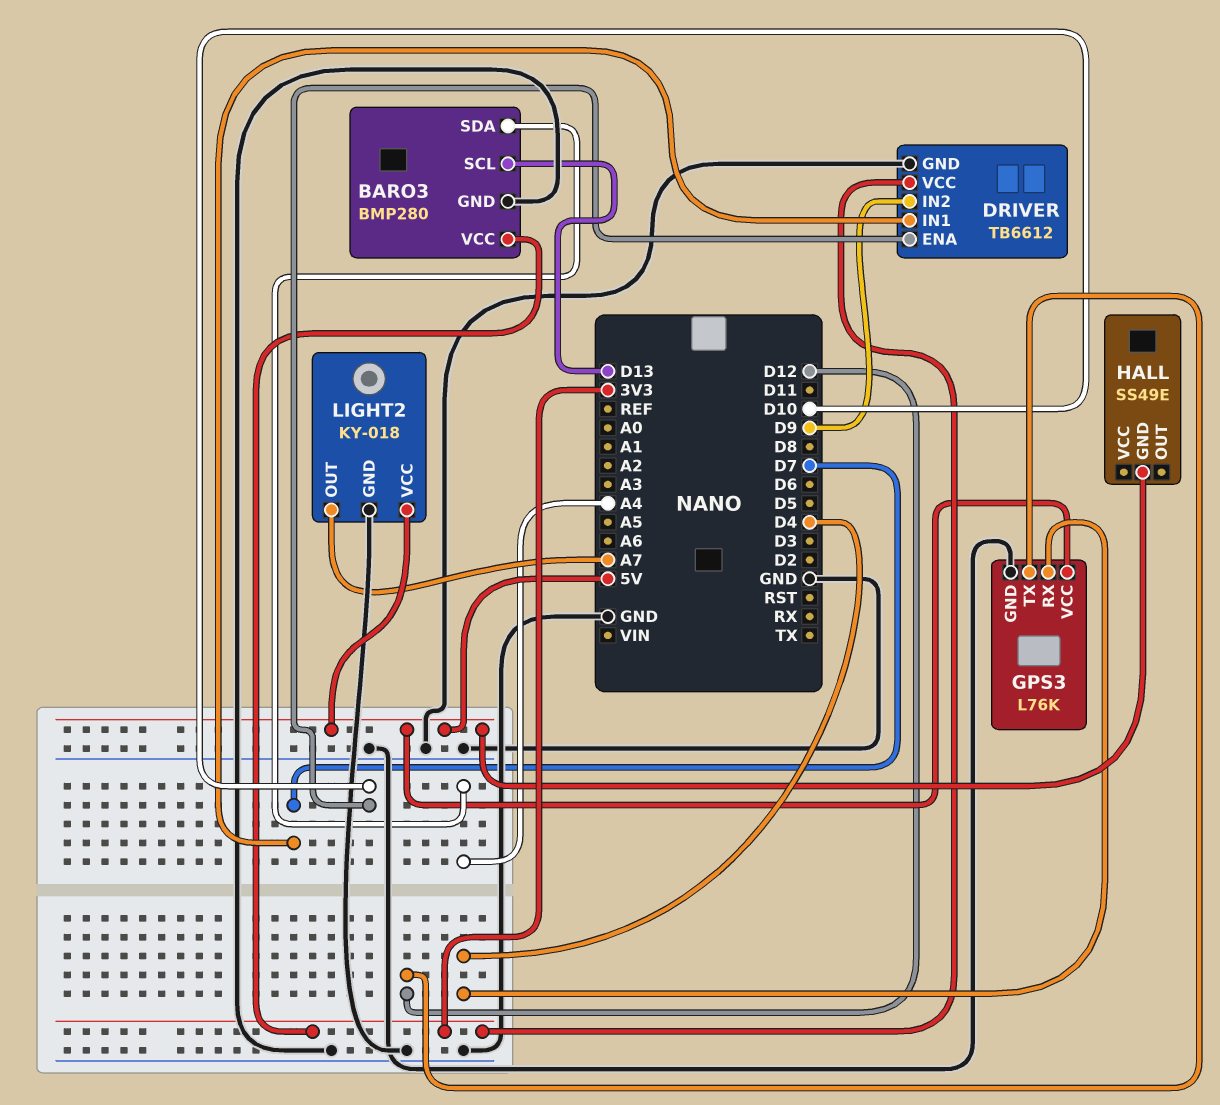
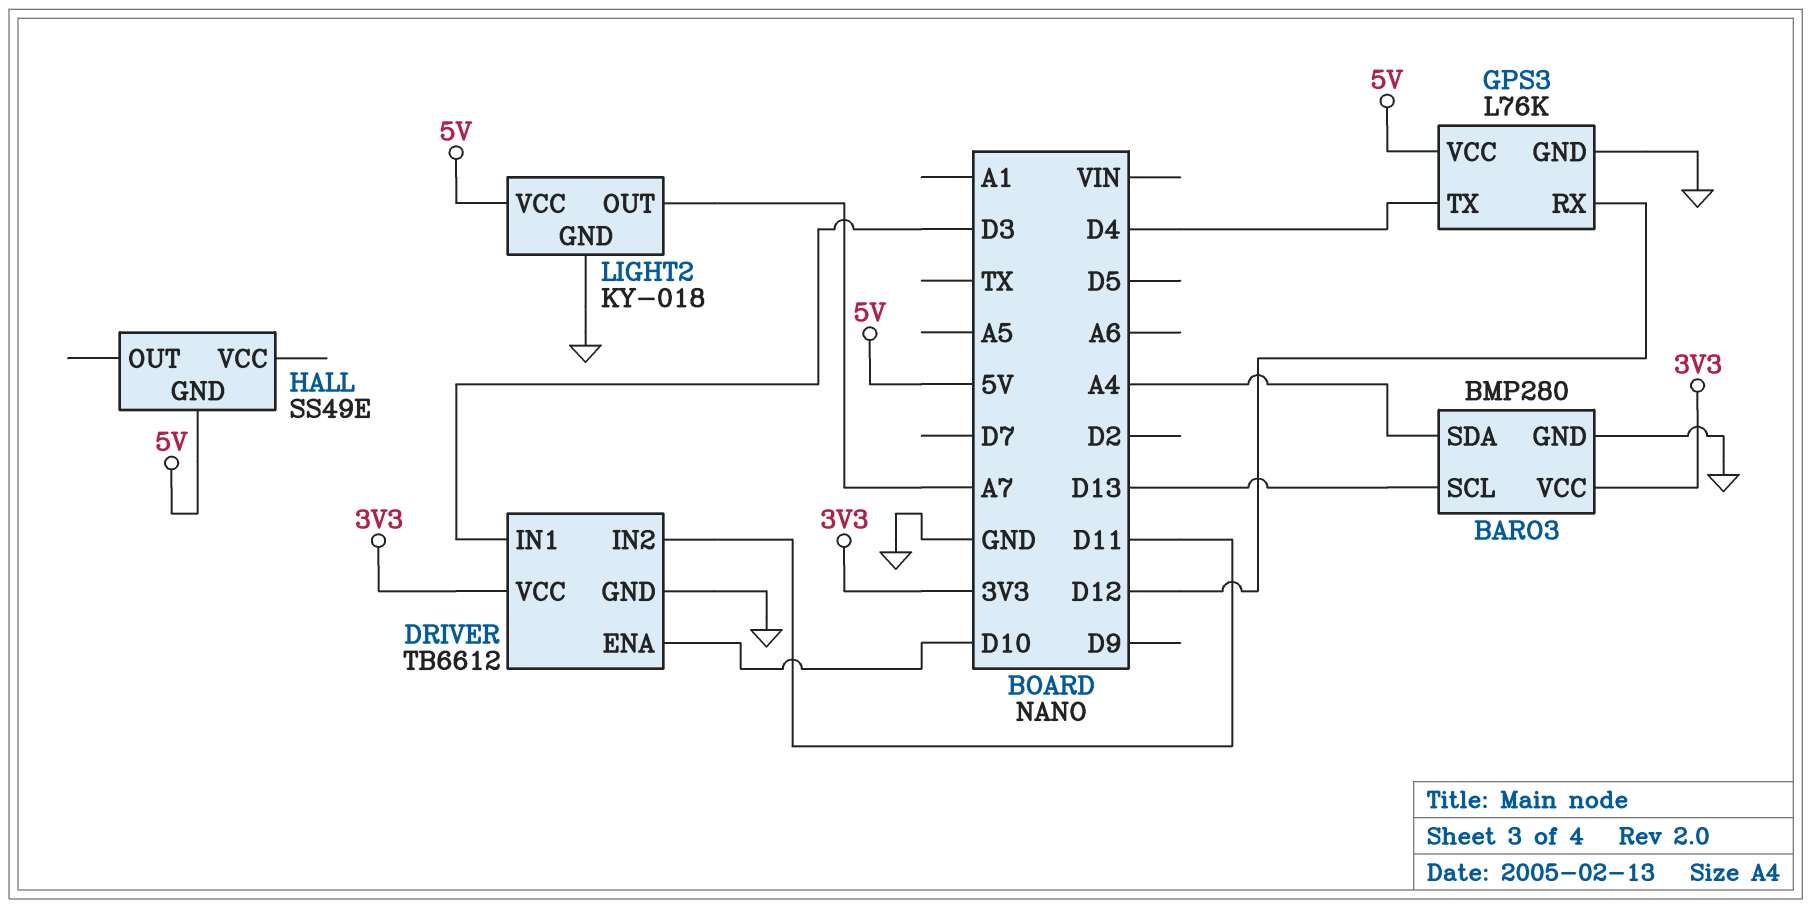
DRIVER pin IN1: D7 -> D3
DRIVER pin IN2: D9 -> D11
GPS3 pin RX: D4 -> D12
GPS3 pin TX: D12 -> D4

